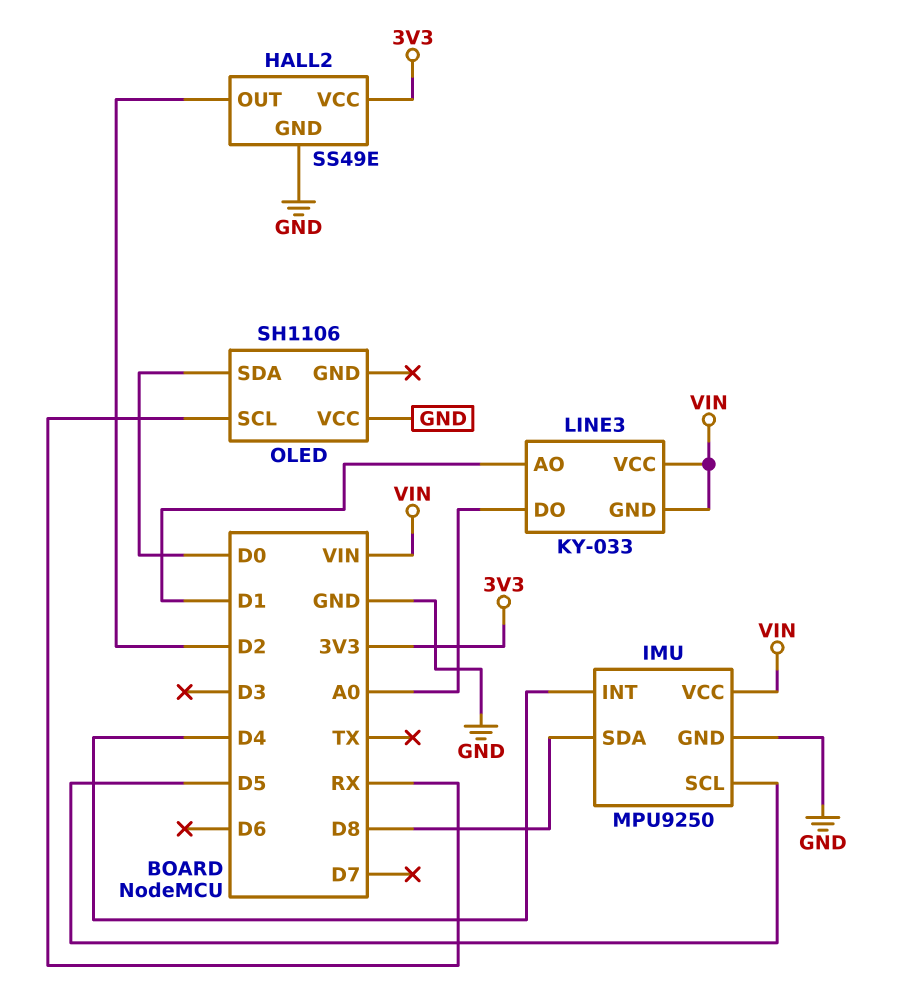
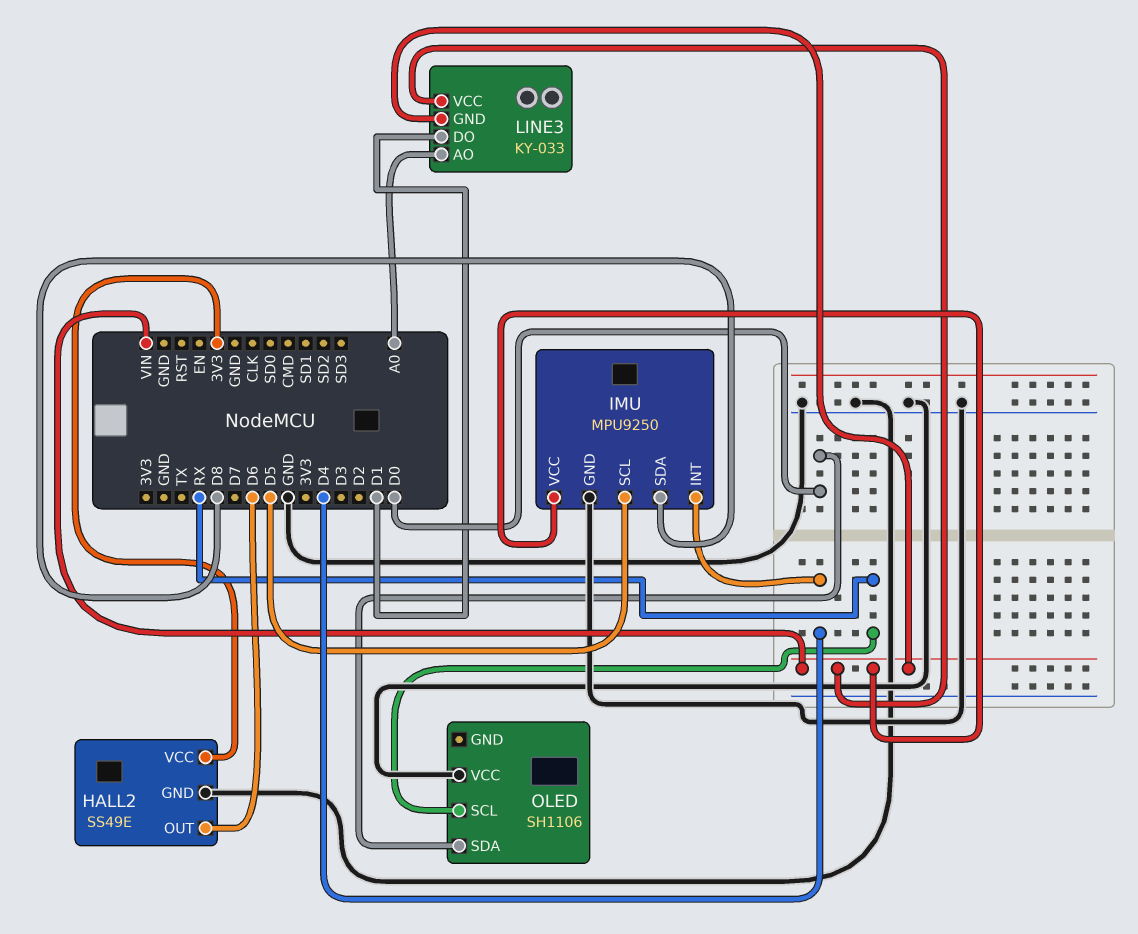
HALL2 pin OUT: D2 -> D6
LINE3 pin AO: D1 -> A0
LINE3 pin DO: A0 -> D1

